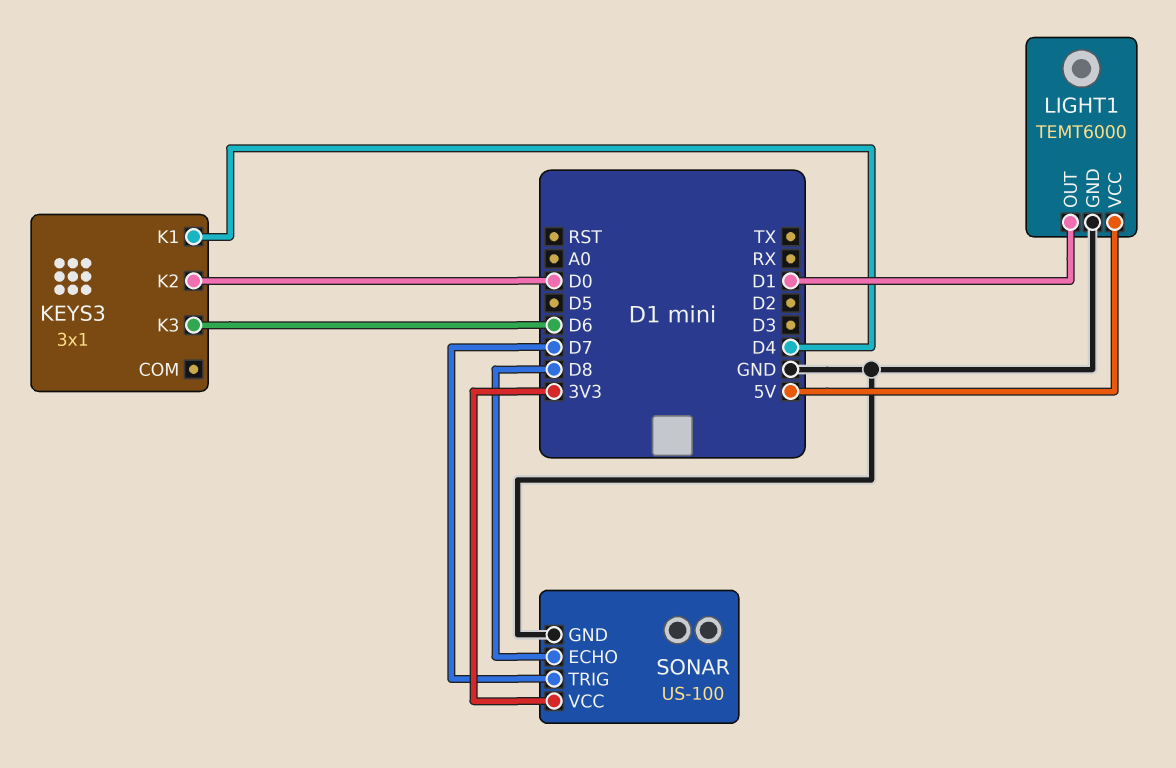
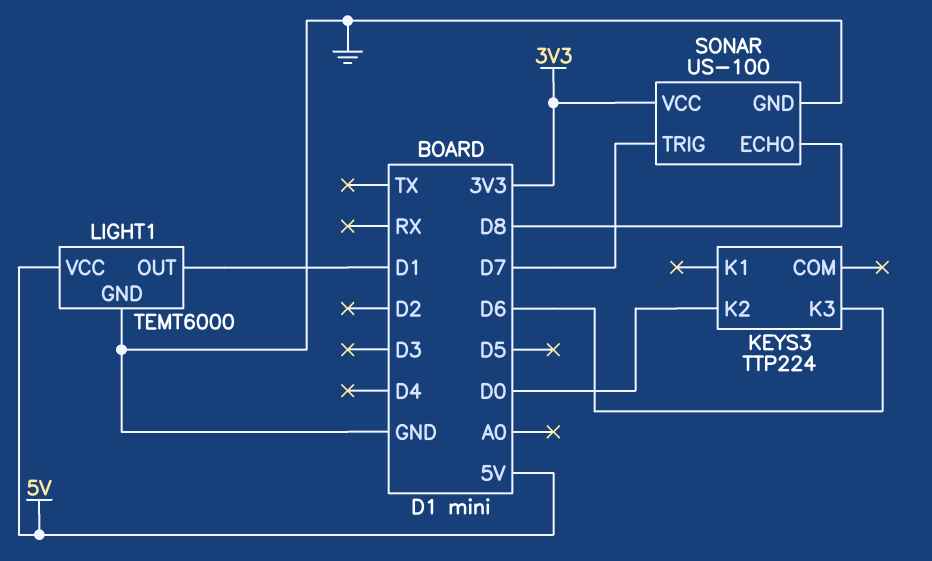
KEYS3: 3x1 -> TTP224
KEYS3 pin K1: D4 -> none

